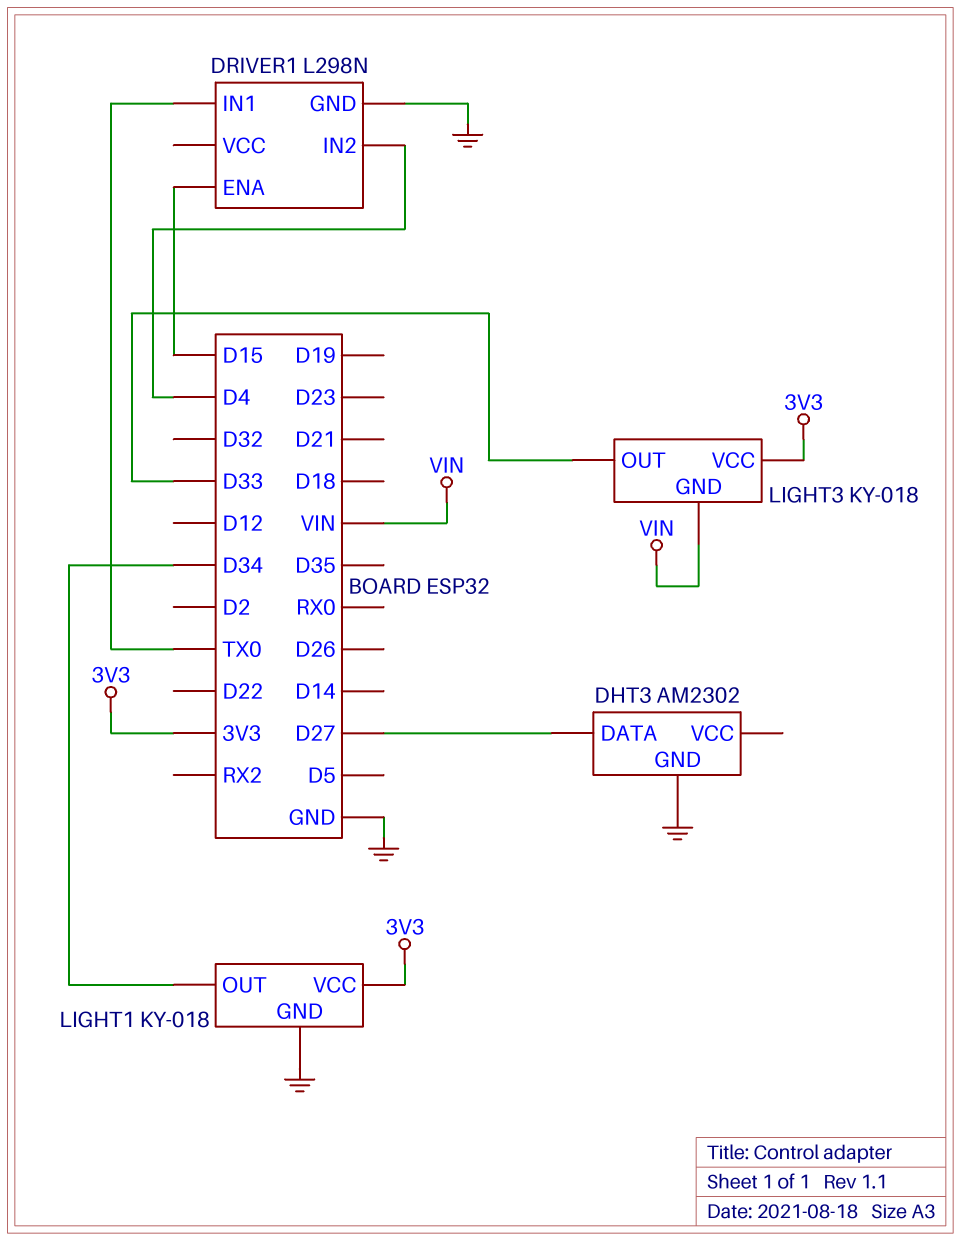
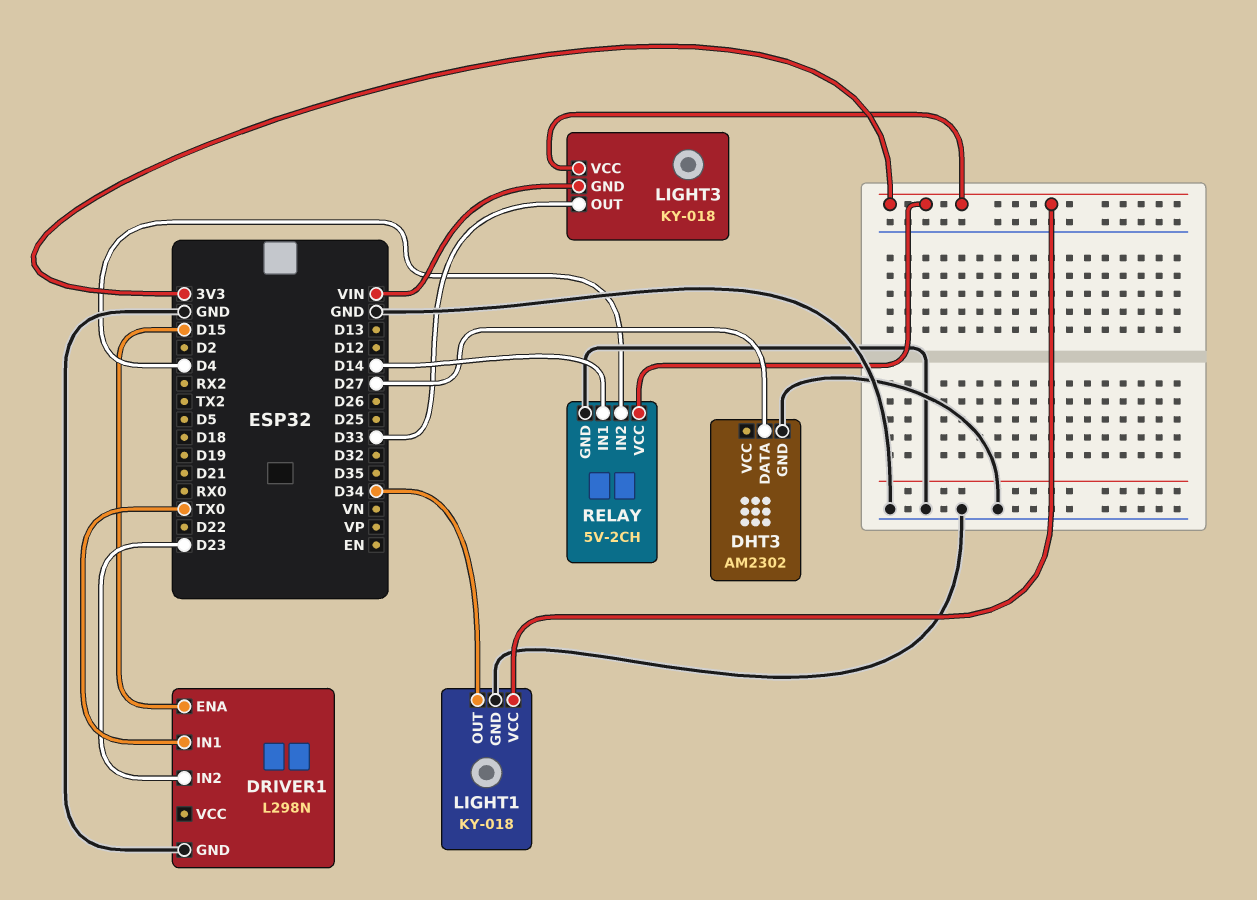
DRIVER1 pin IN2: D4 -> D23
RELAY: none -> 5V-2CH
RELAY pin GND: none -> GND
RELAY pin IN1: none -> D14
RELAY pin IN2: none -> D4
RELAY pin VCC: none -> 3V3

